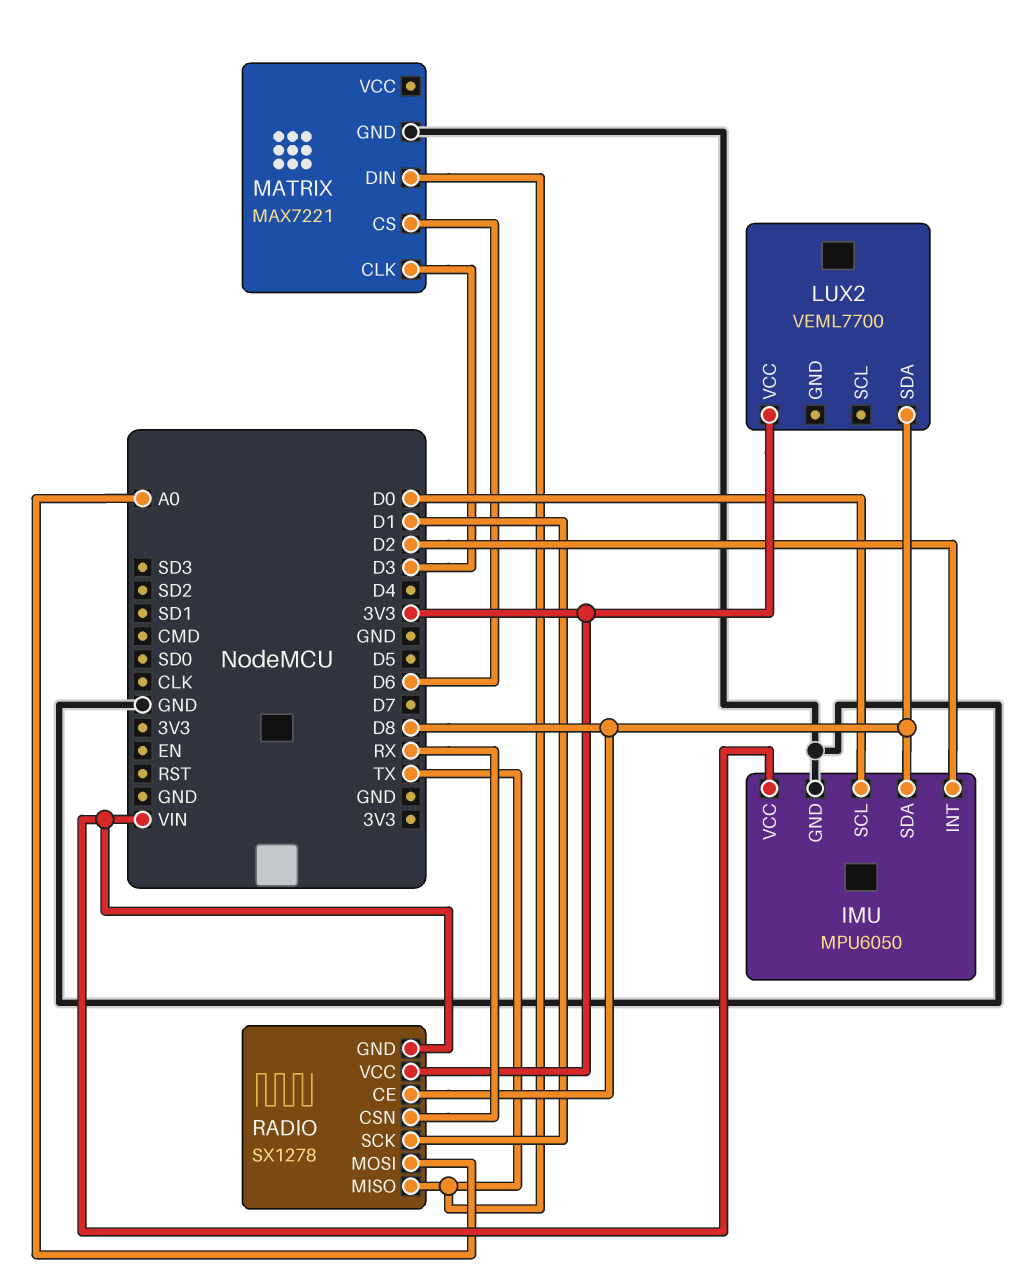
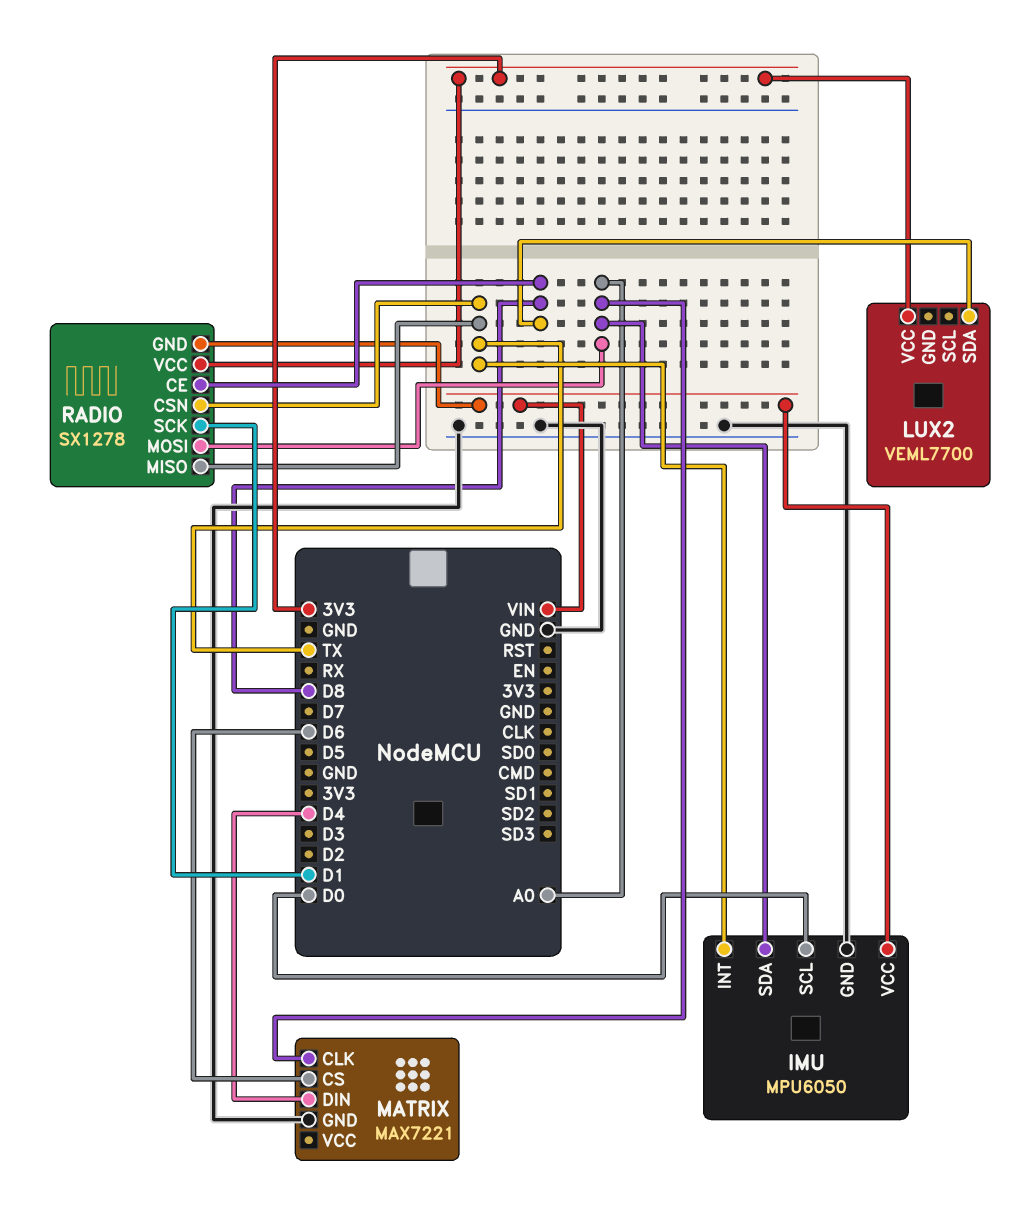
IMU pin INT: D2 -> TX
IMU pin SDA: D8 -> A0
MATRIX pin CLK: D3 -> A0
MATRIX pin DIN: TX -> D4
RADIO pin CSN: RX -> TX

